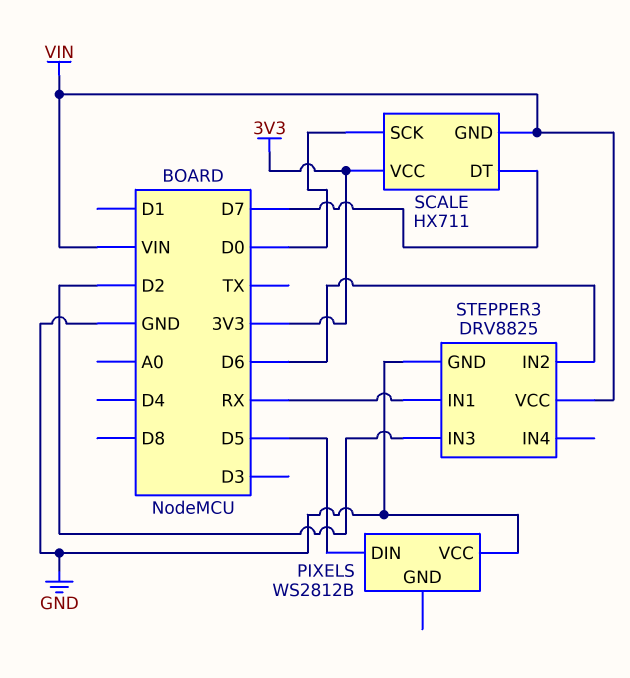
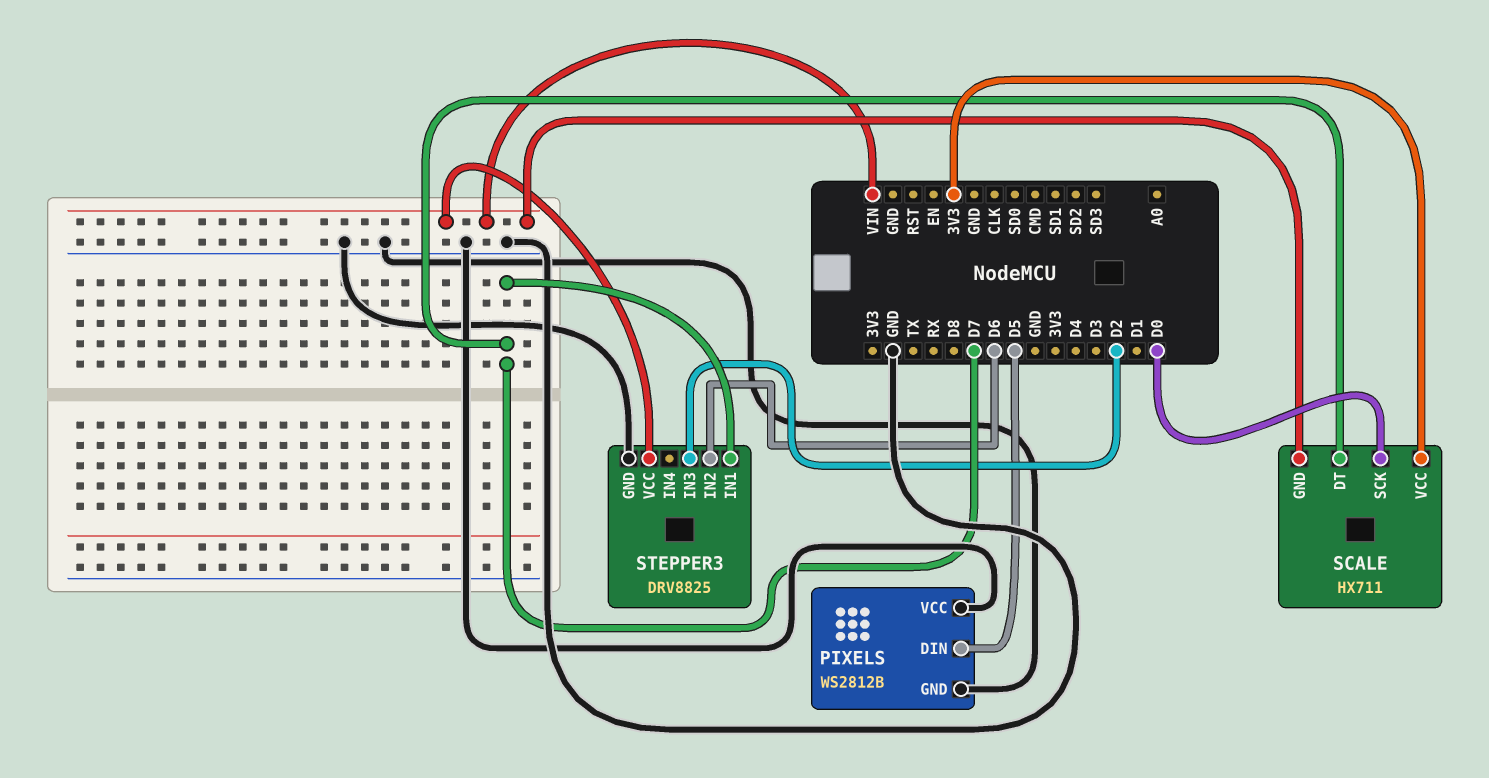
PIXELS pin GND: none -> GND
STEPPER3 pin IN1: RX -> D7

